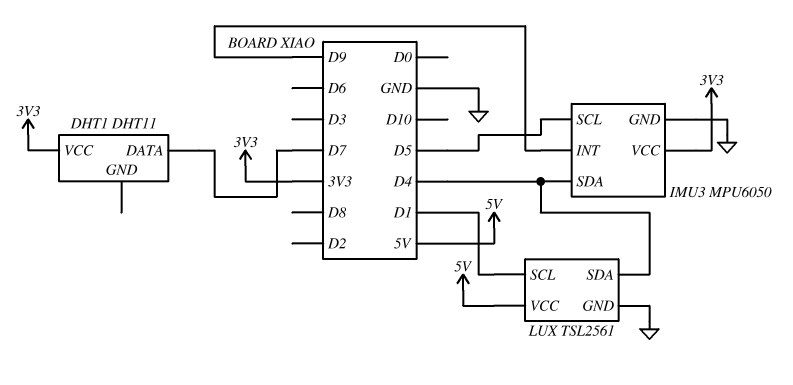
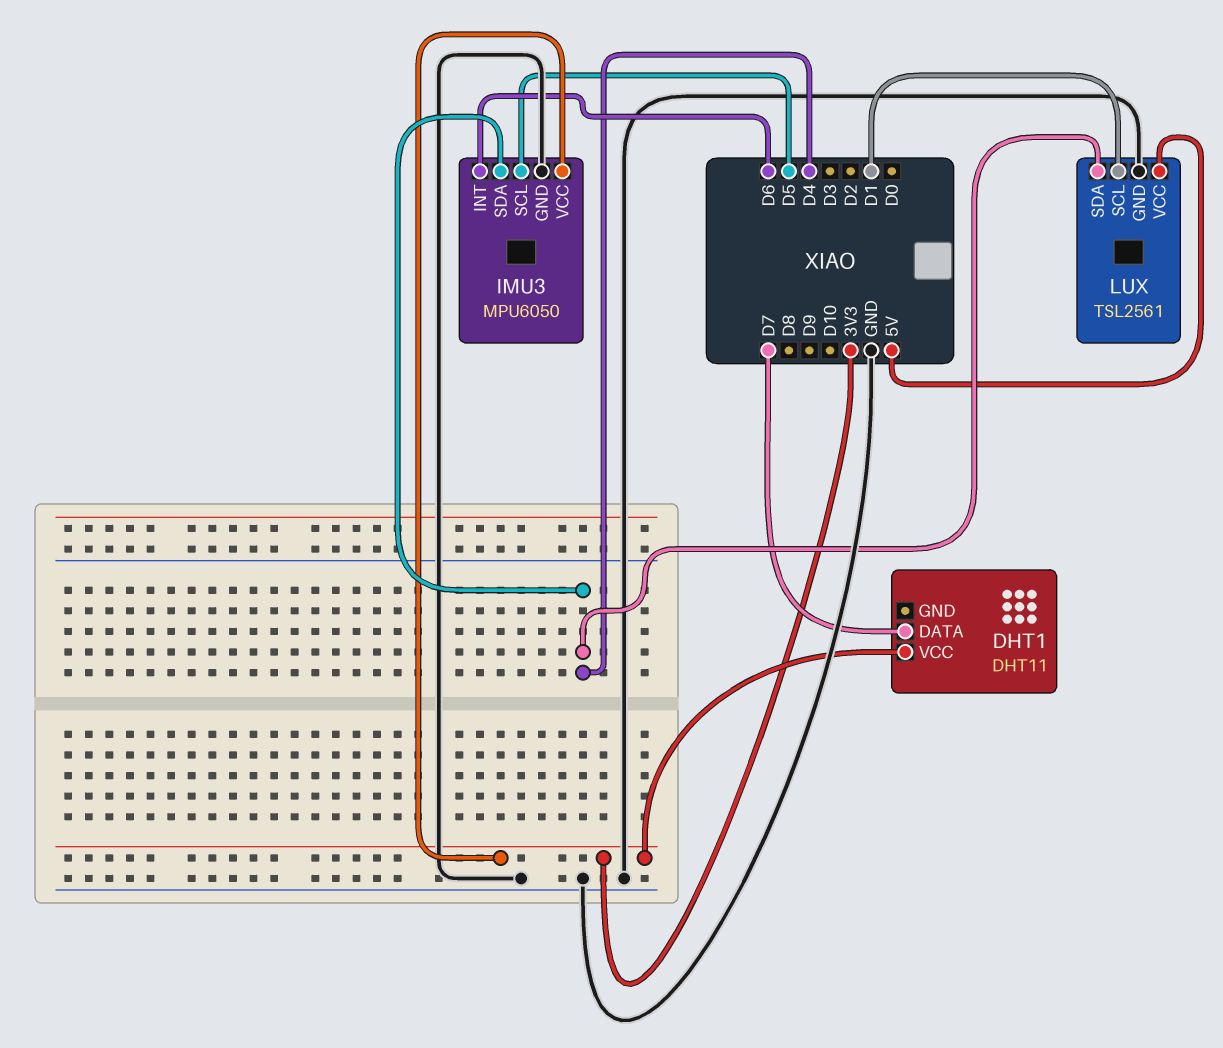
IMU3 pin INT: D9 -> D6

